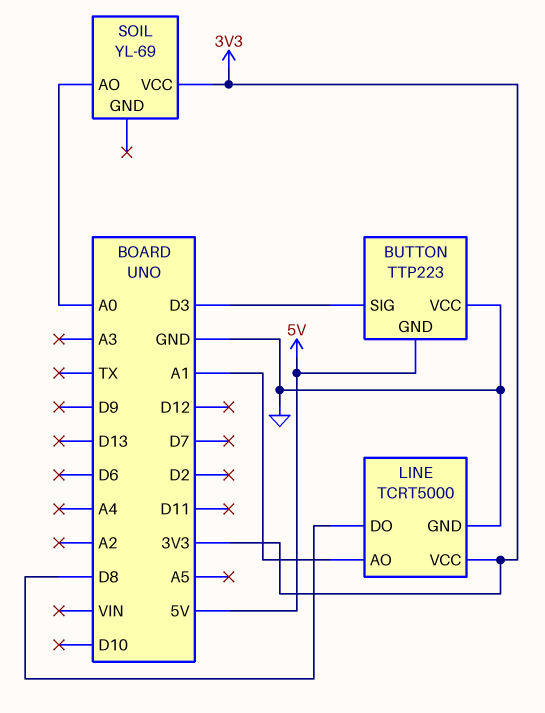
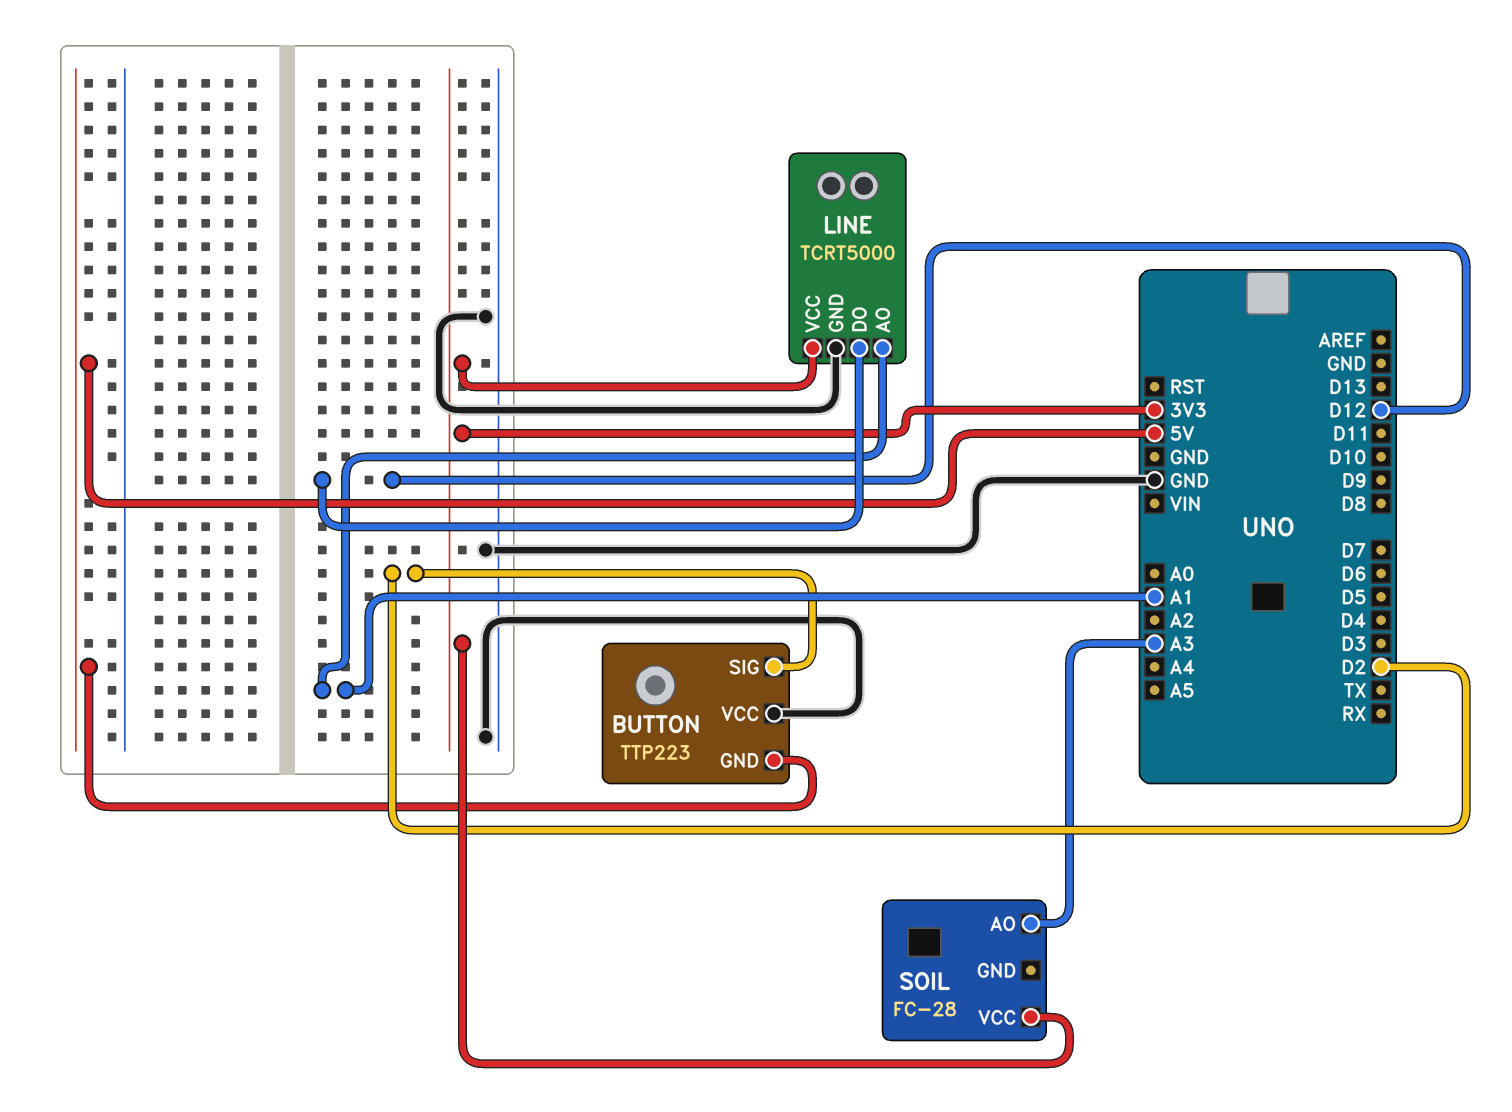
BUTTON pin SIG: D3 -> D2
LINE pin DO: D8 -> D12
SOIL: YL-69 -> FC-28
SOIL pin AO: A0 -> A3

